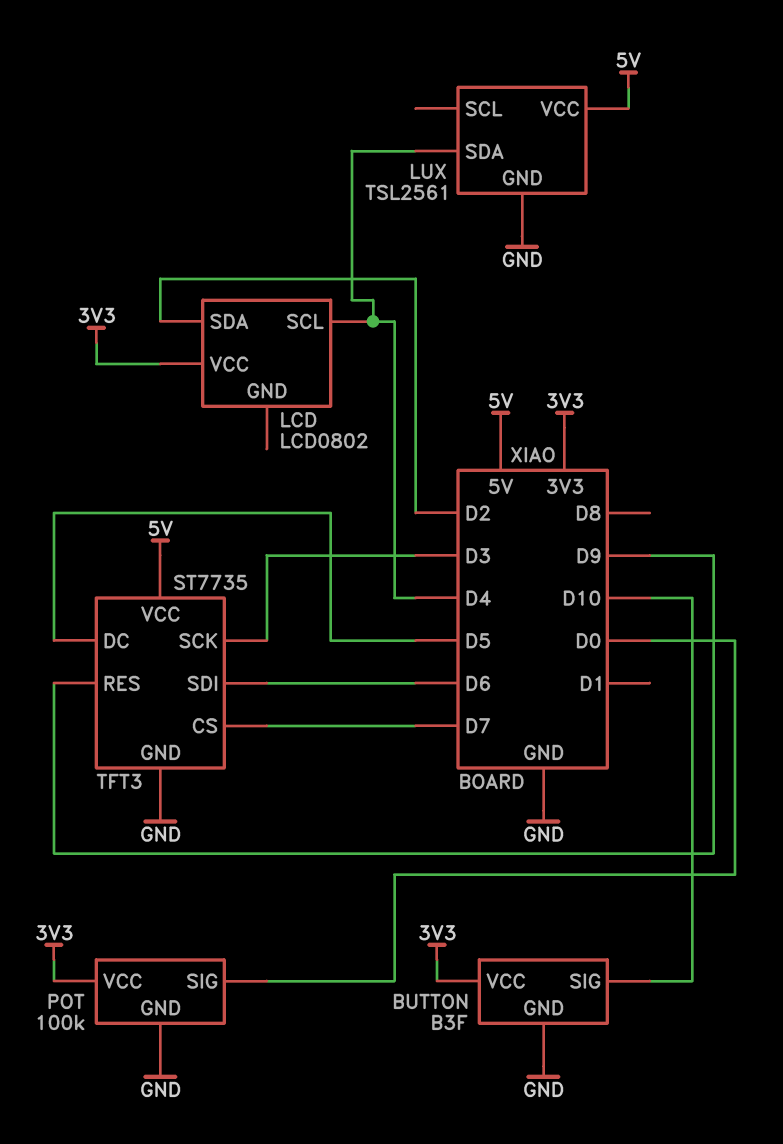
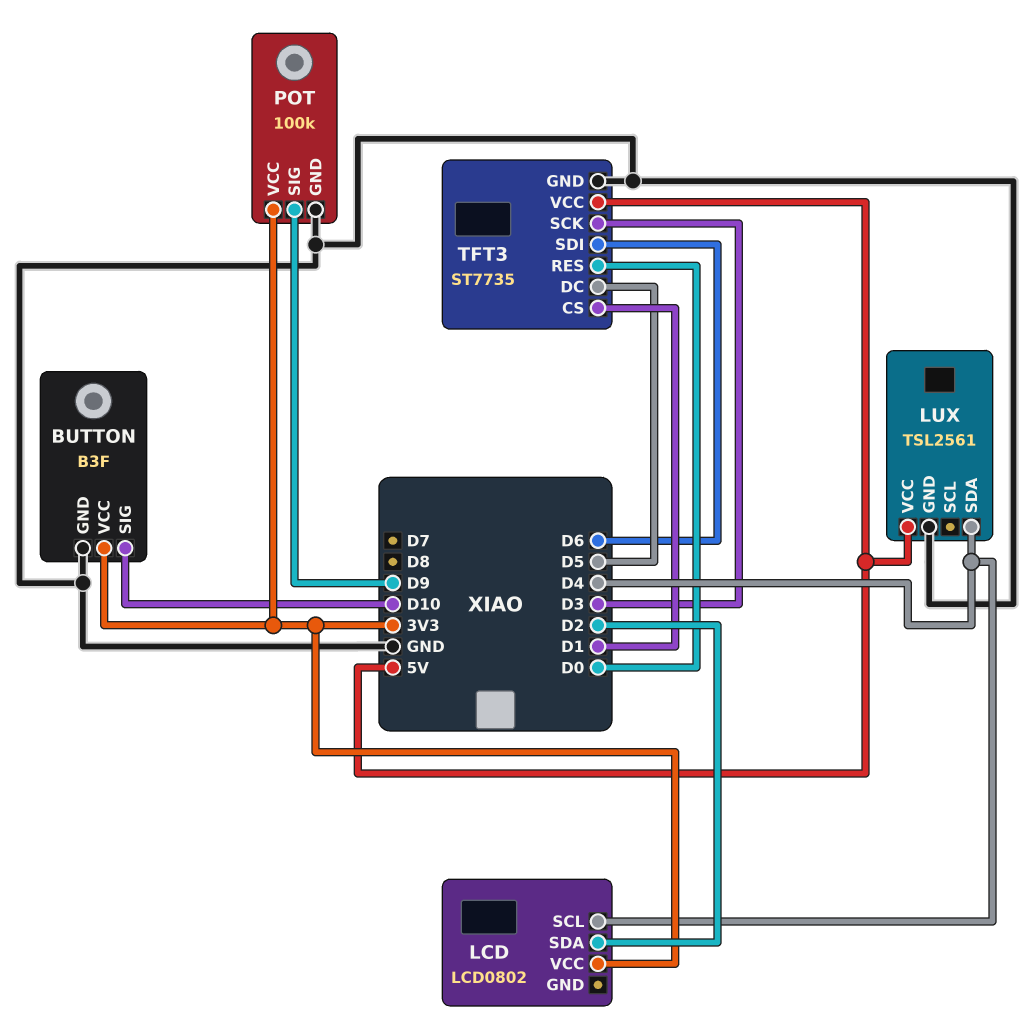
POT pin SIG: D0 -> D9
TFT3 pin CS: D7 -> D1
TFT3 pin RES: D9 -> D0

